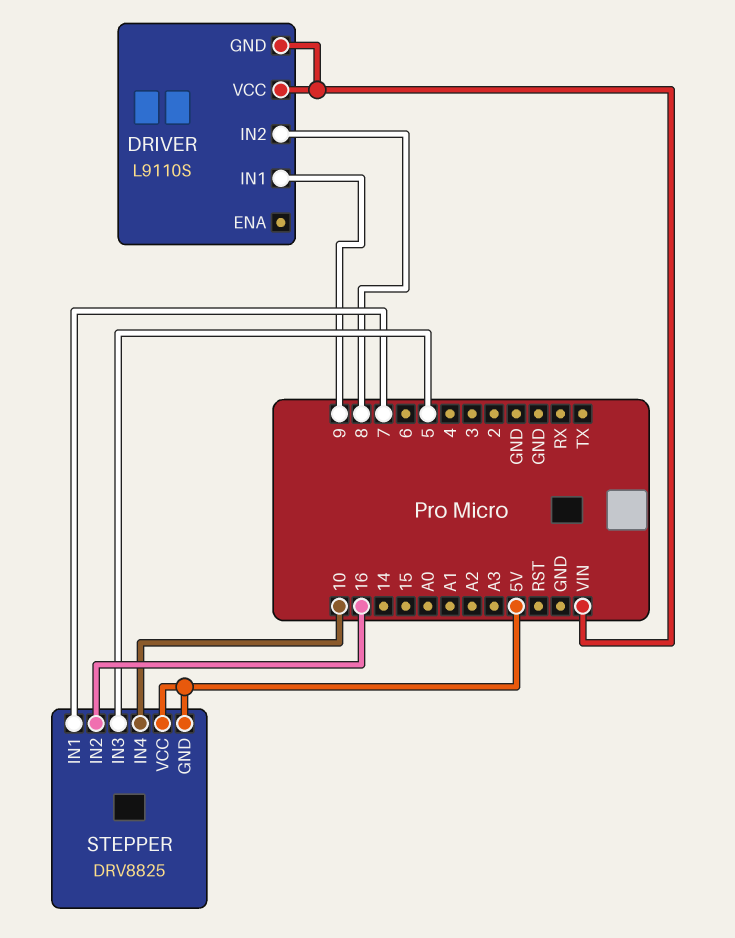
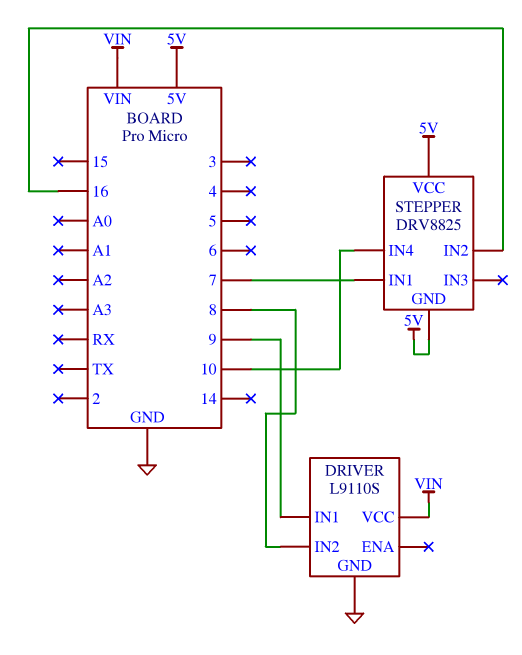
DRIVER pin GND: VIN -> GND
STEPPER pin IN3: 5 -> none

